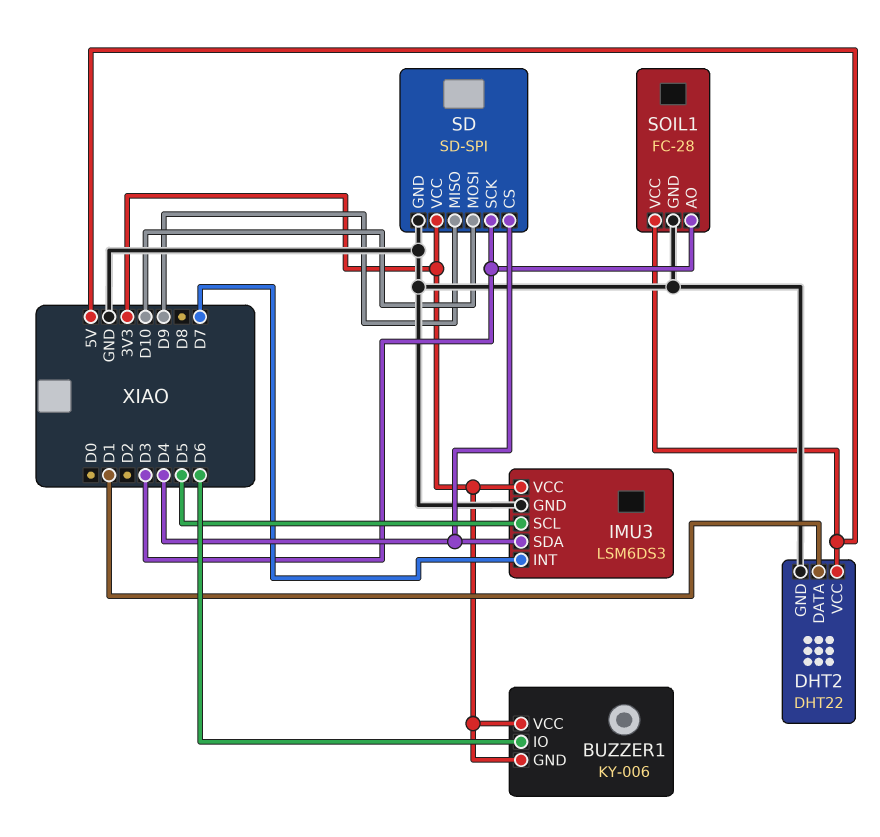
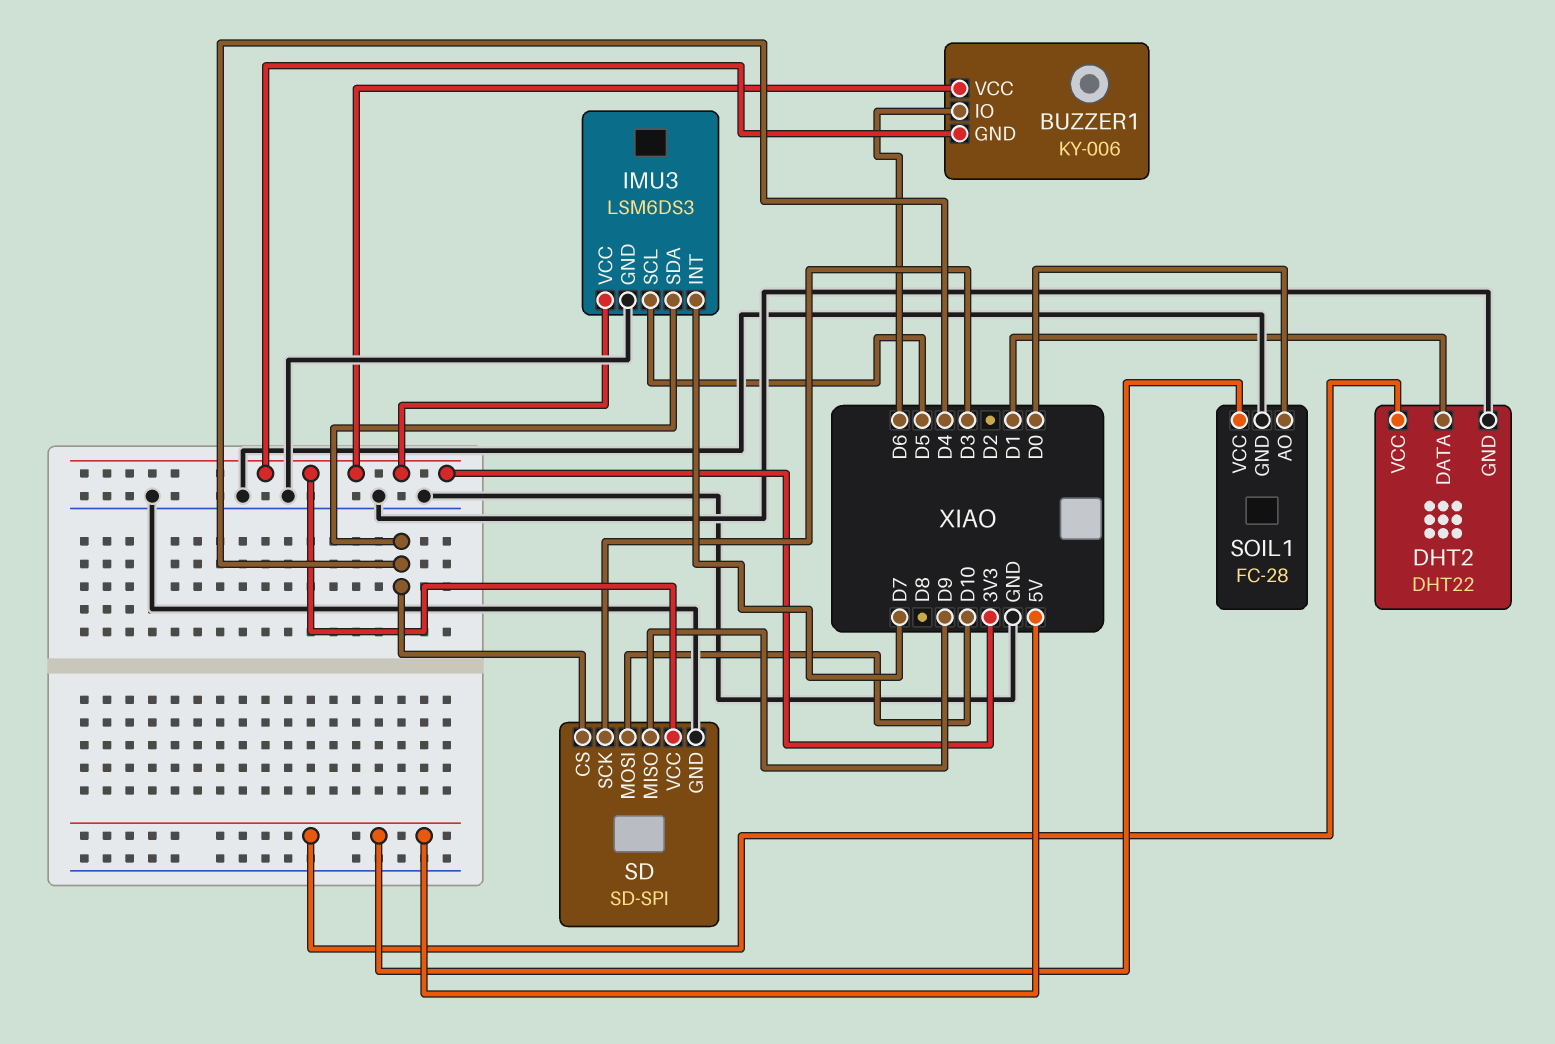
SOIL1 pin AO: D3 -> D0

